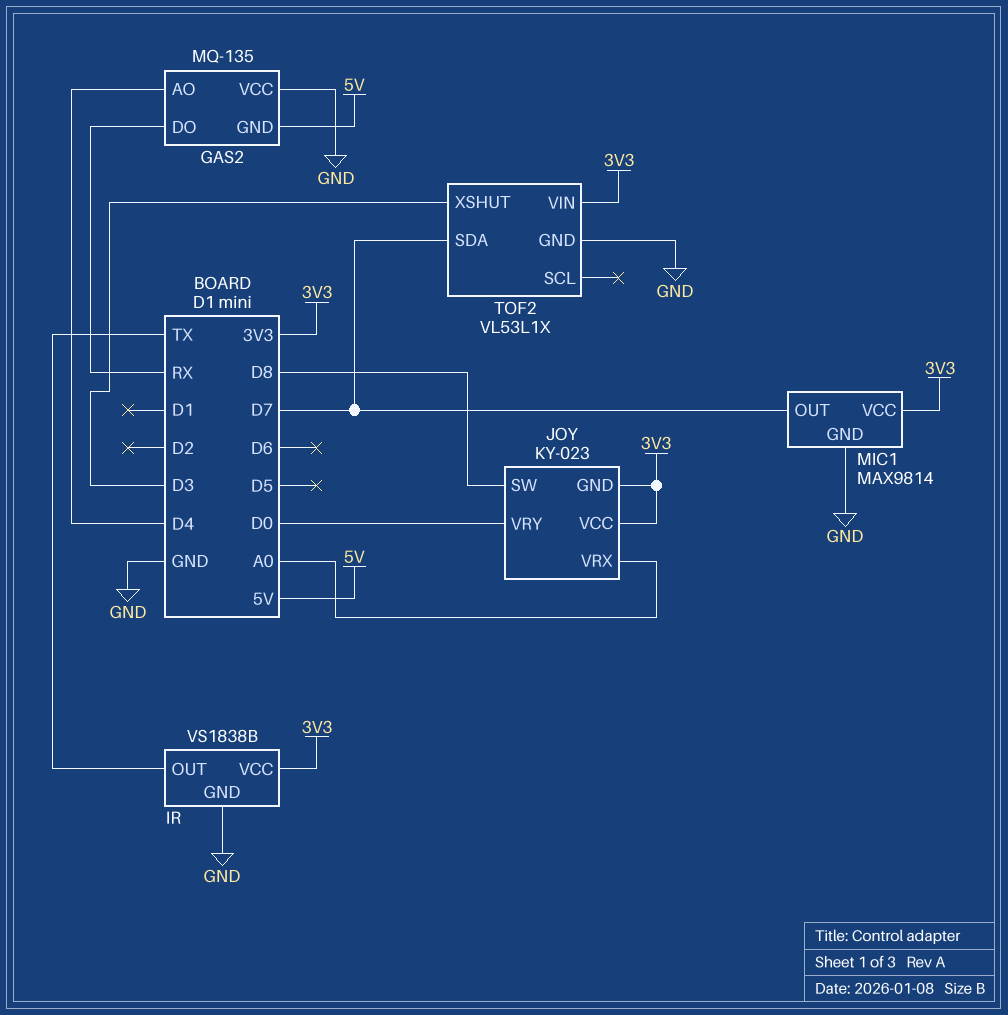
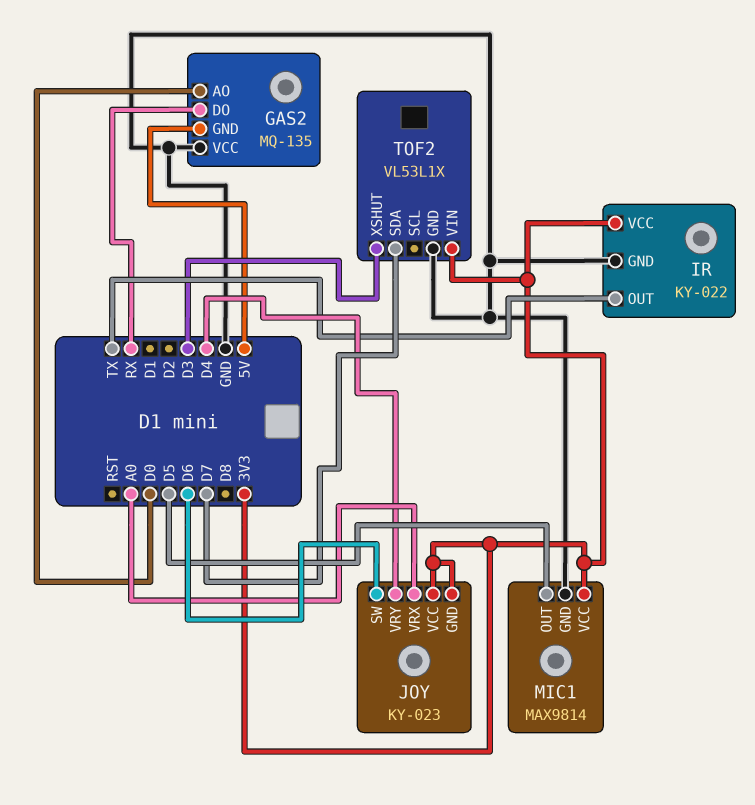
GAS2 pin AO: D4 -> D0
IR: VS1838B -> KY-022
JOY pin SW: D8 -> D6
JOY pin VRY: D0 -> D4
MIC1 pin OUT: D7 -> D5

